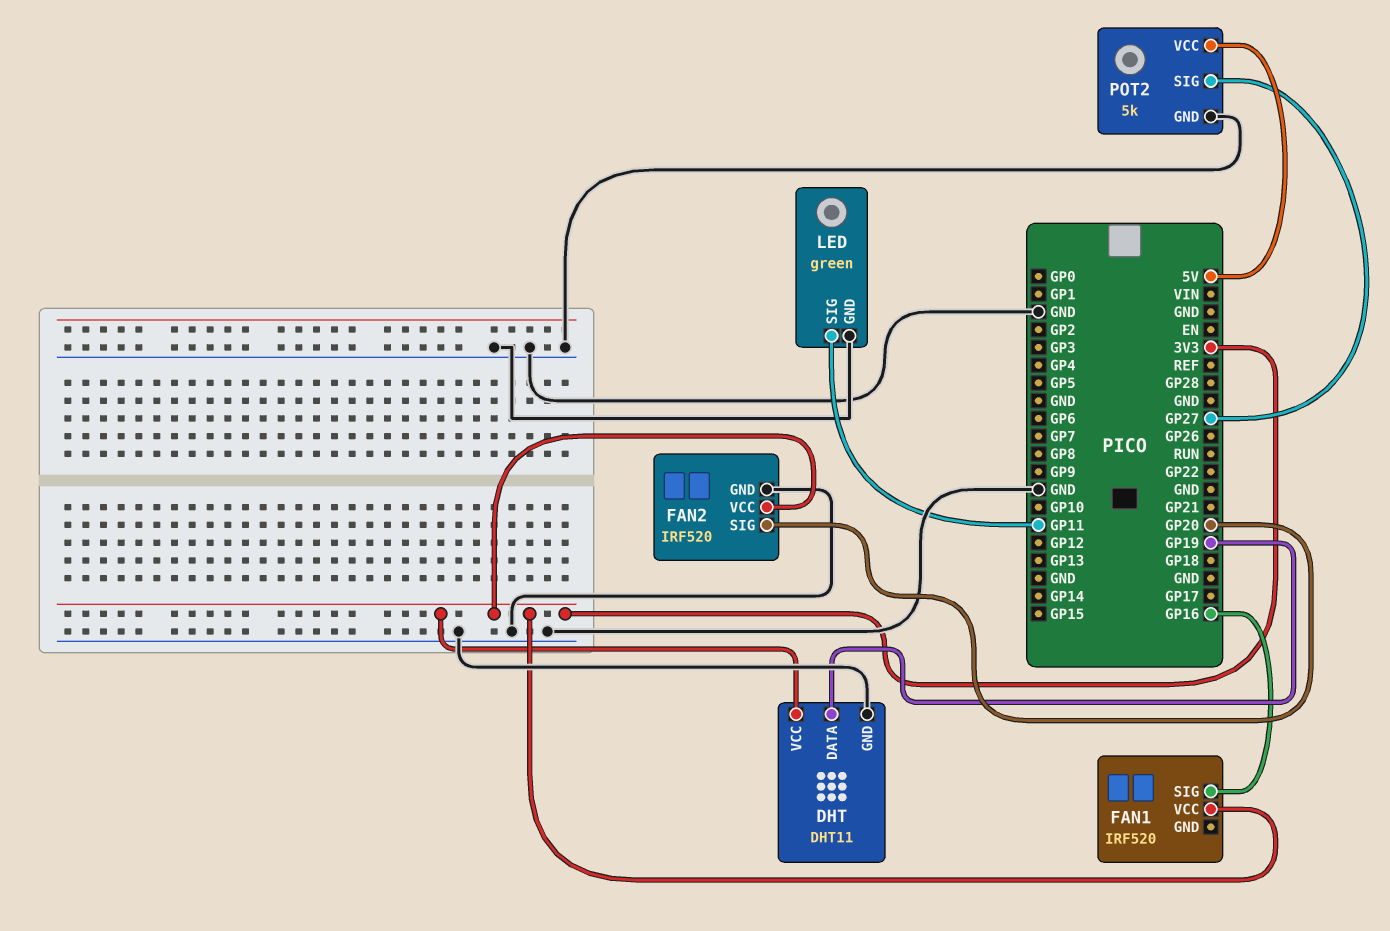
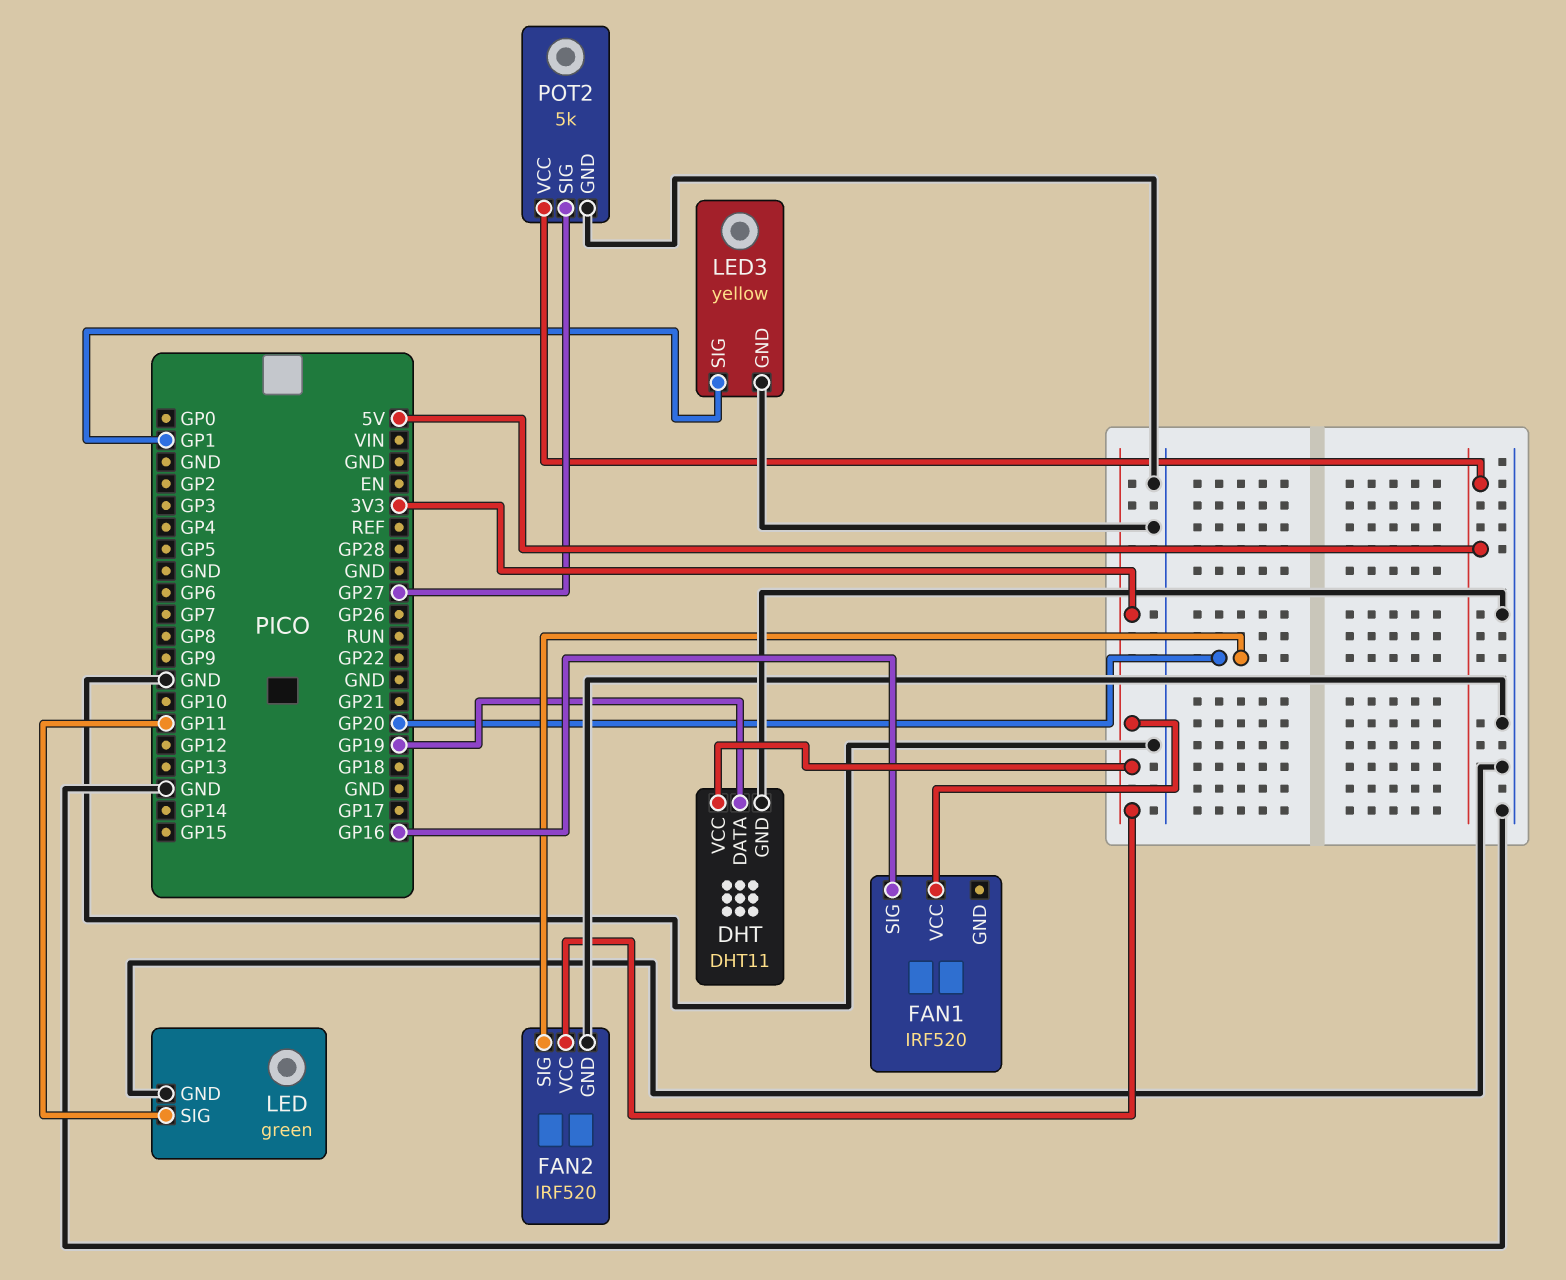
LED3: none -> yellow
LED3 pin GND: none -> GND
LED3 pin SIG: none -> GP1

